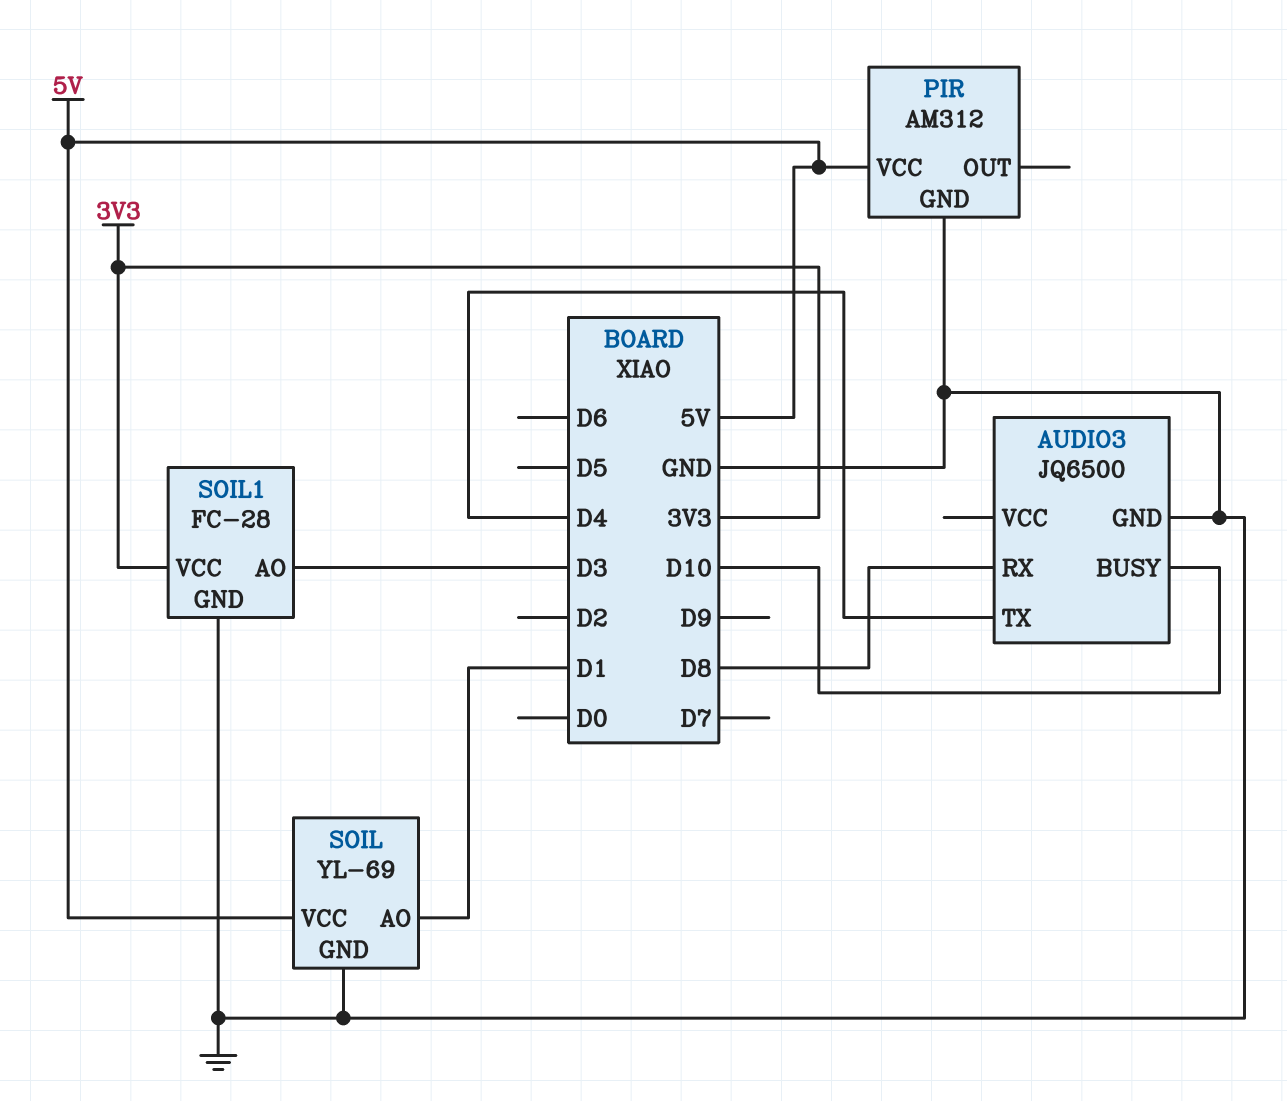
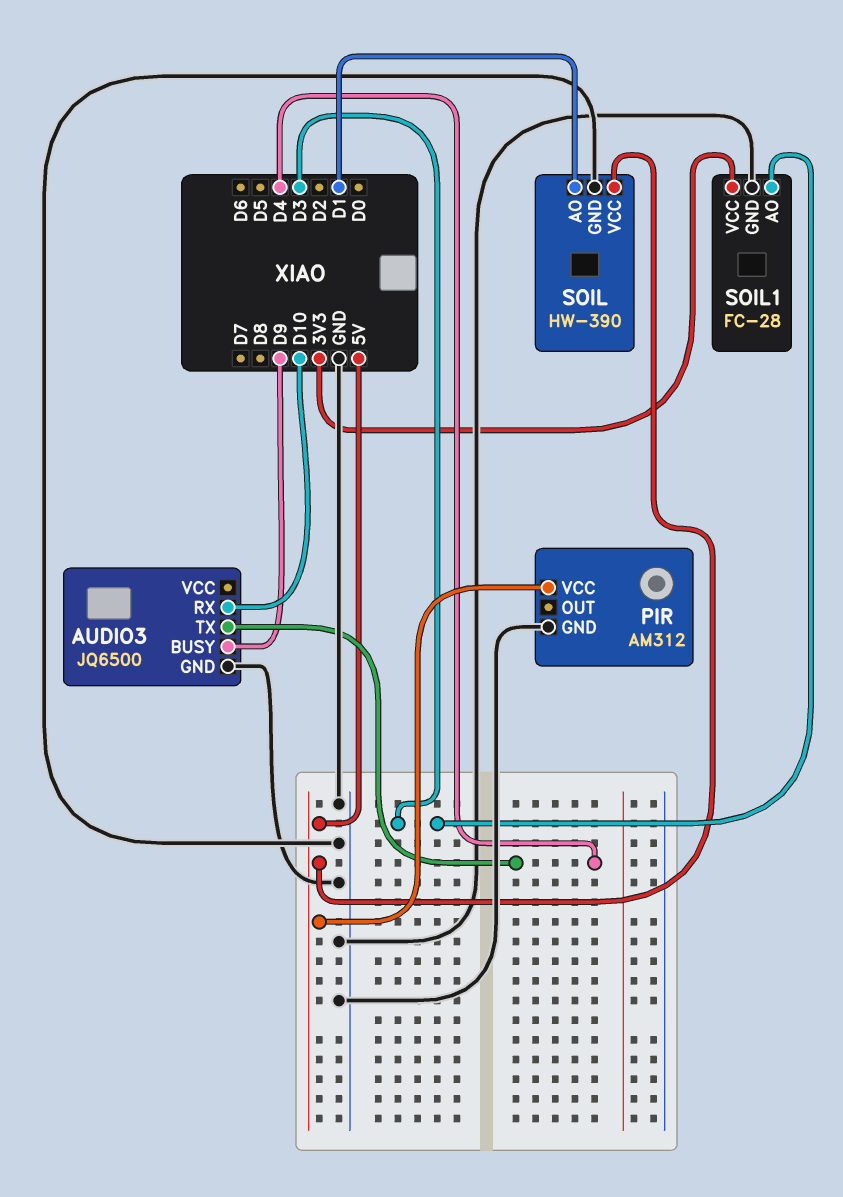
AUDIO3 pin BUSY: D10 -> D9
AUDIO3 pin RX: D8 -> D10
SOIL: YL-69 -> HW-390

